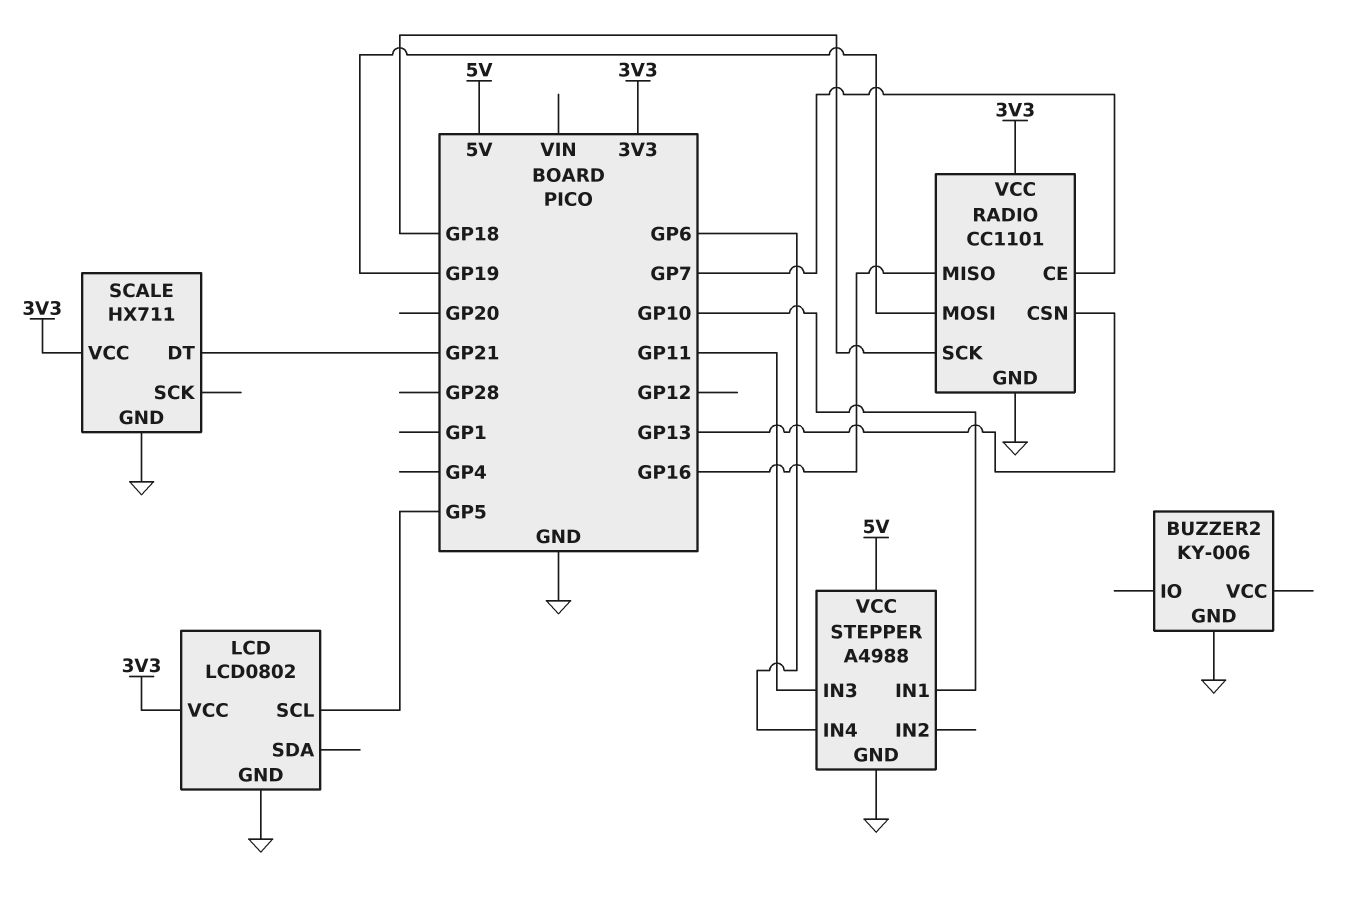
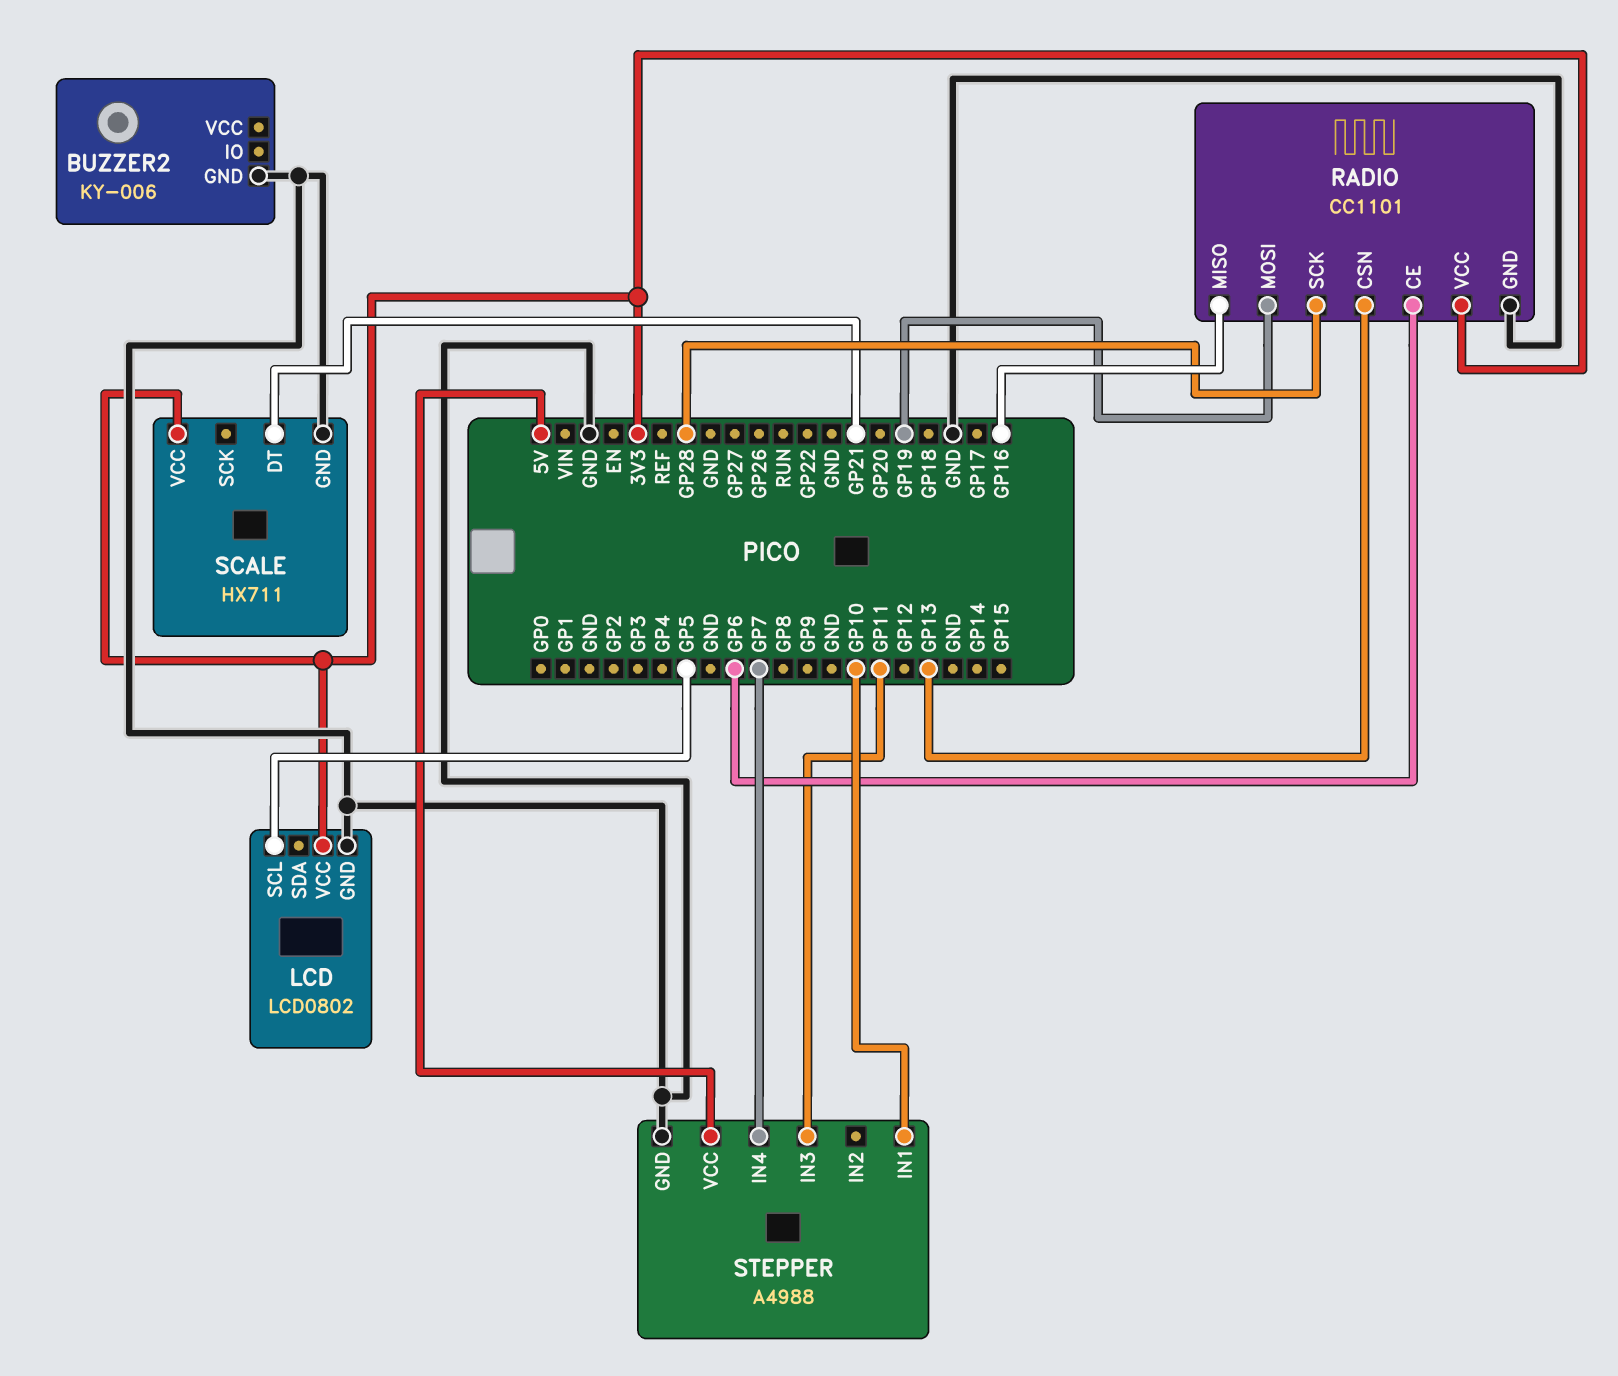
RADIO pin CE: GP7 -> GP6
RADIO pin SCK: GP18 -> GP28
STEPPER pin IN4: GP6 -> GP7

